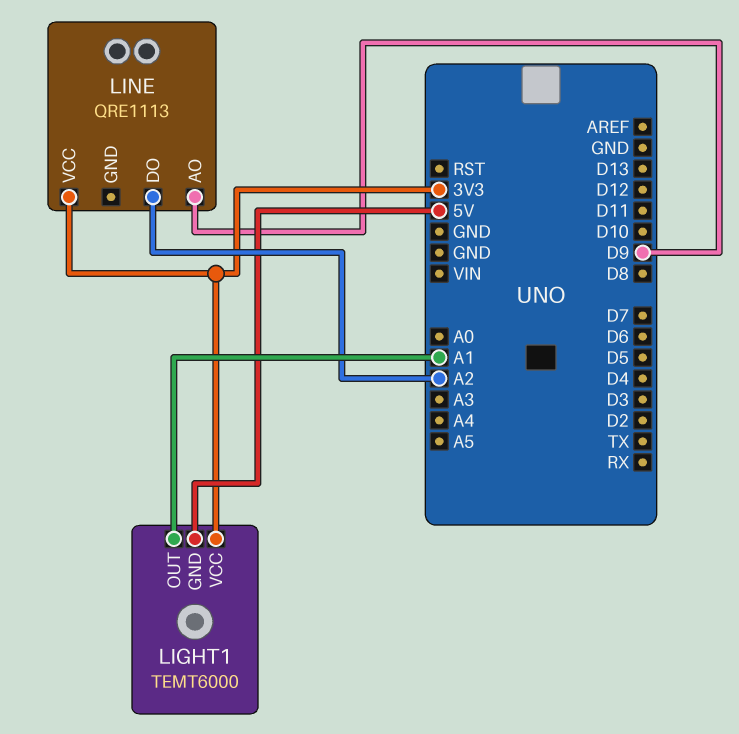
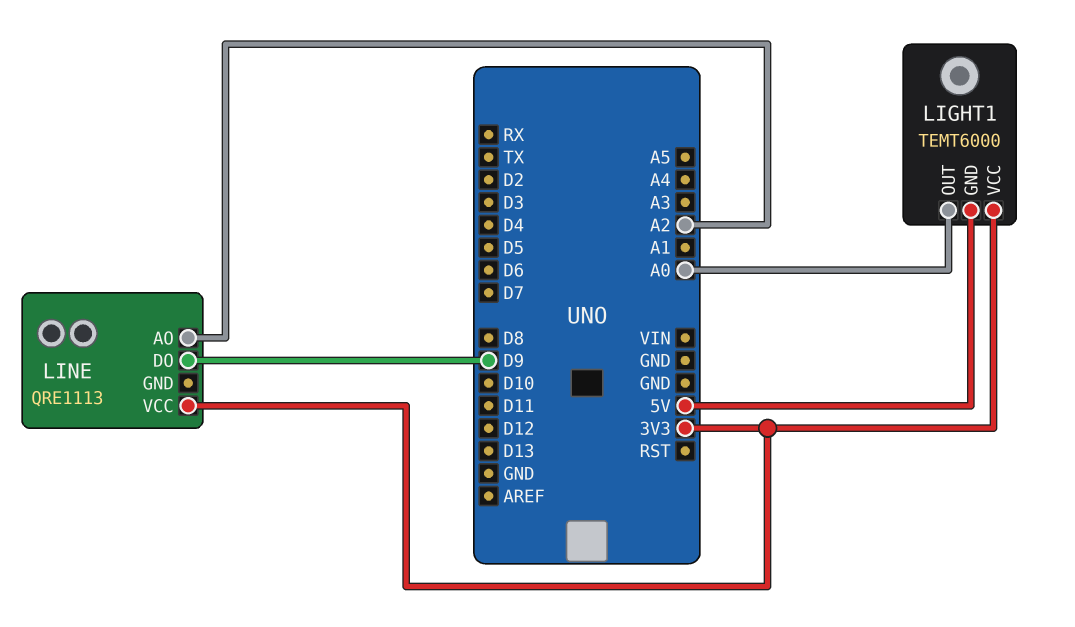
LIGHT1 pin OUT: A1 -> A0
LINE pin AO: D9 -> A2
LINE pin DO: A2 -> D9

